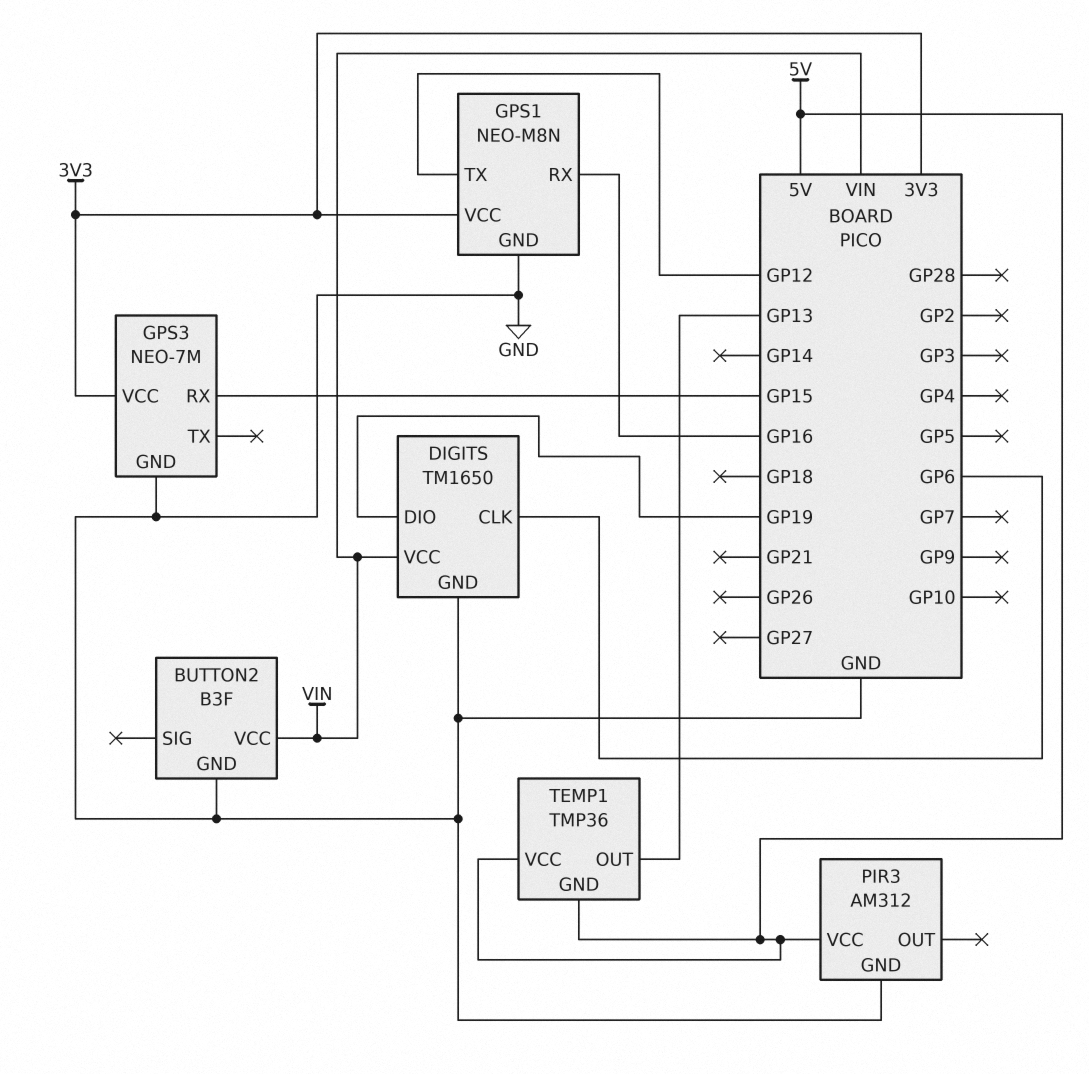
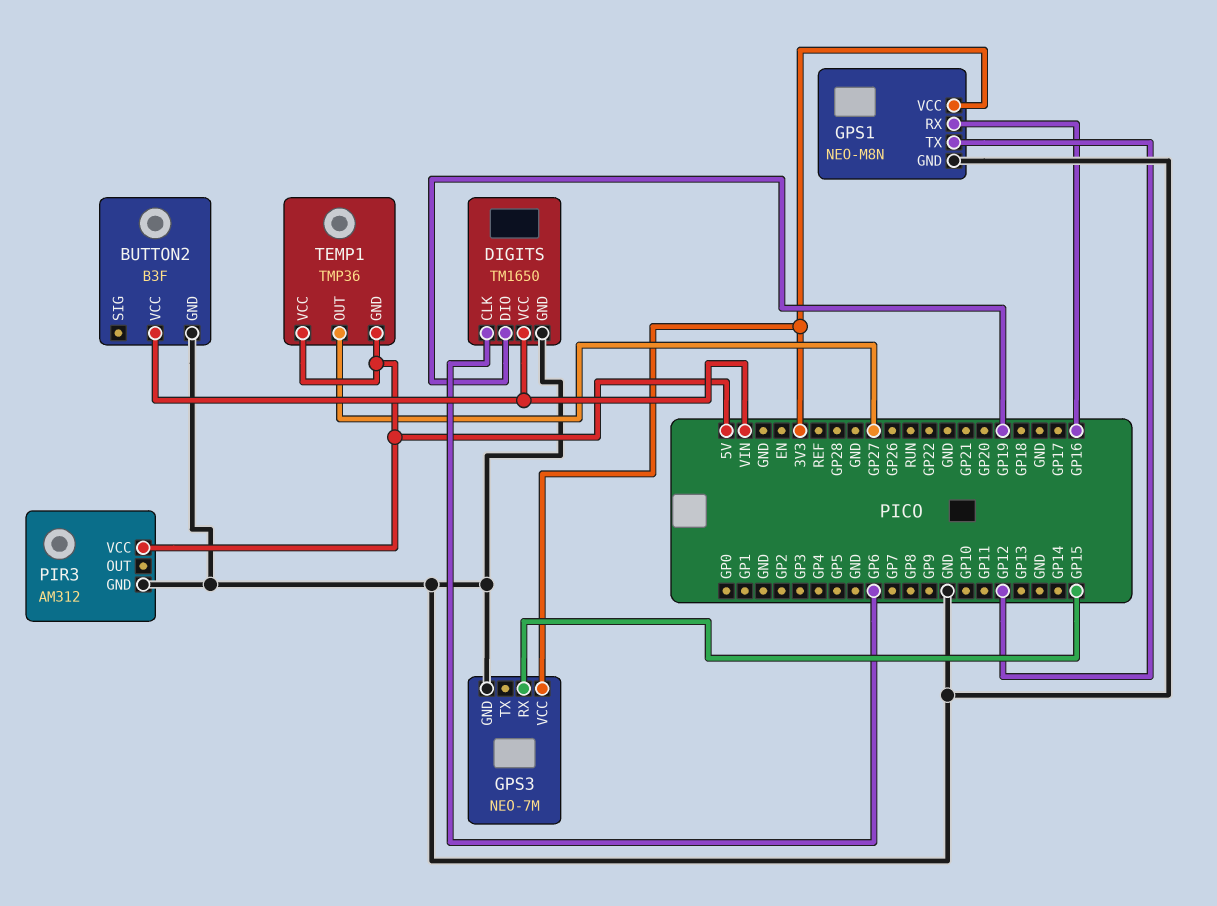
TEMP1 pin OUT: GP13 -> GP27

